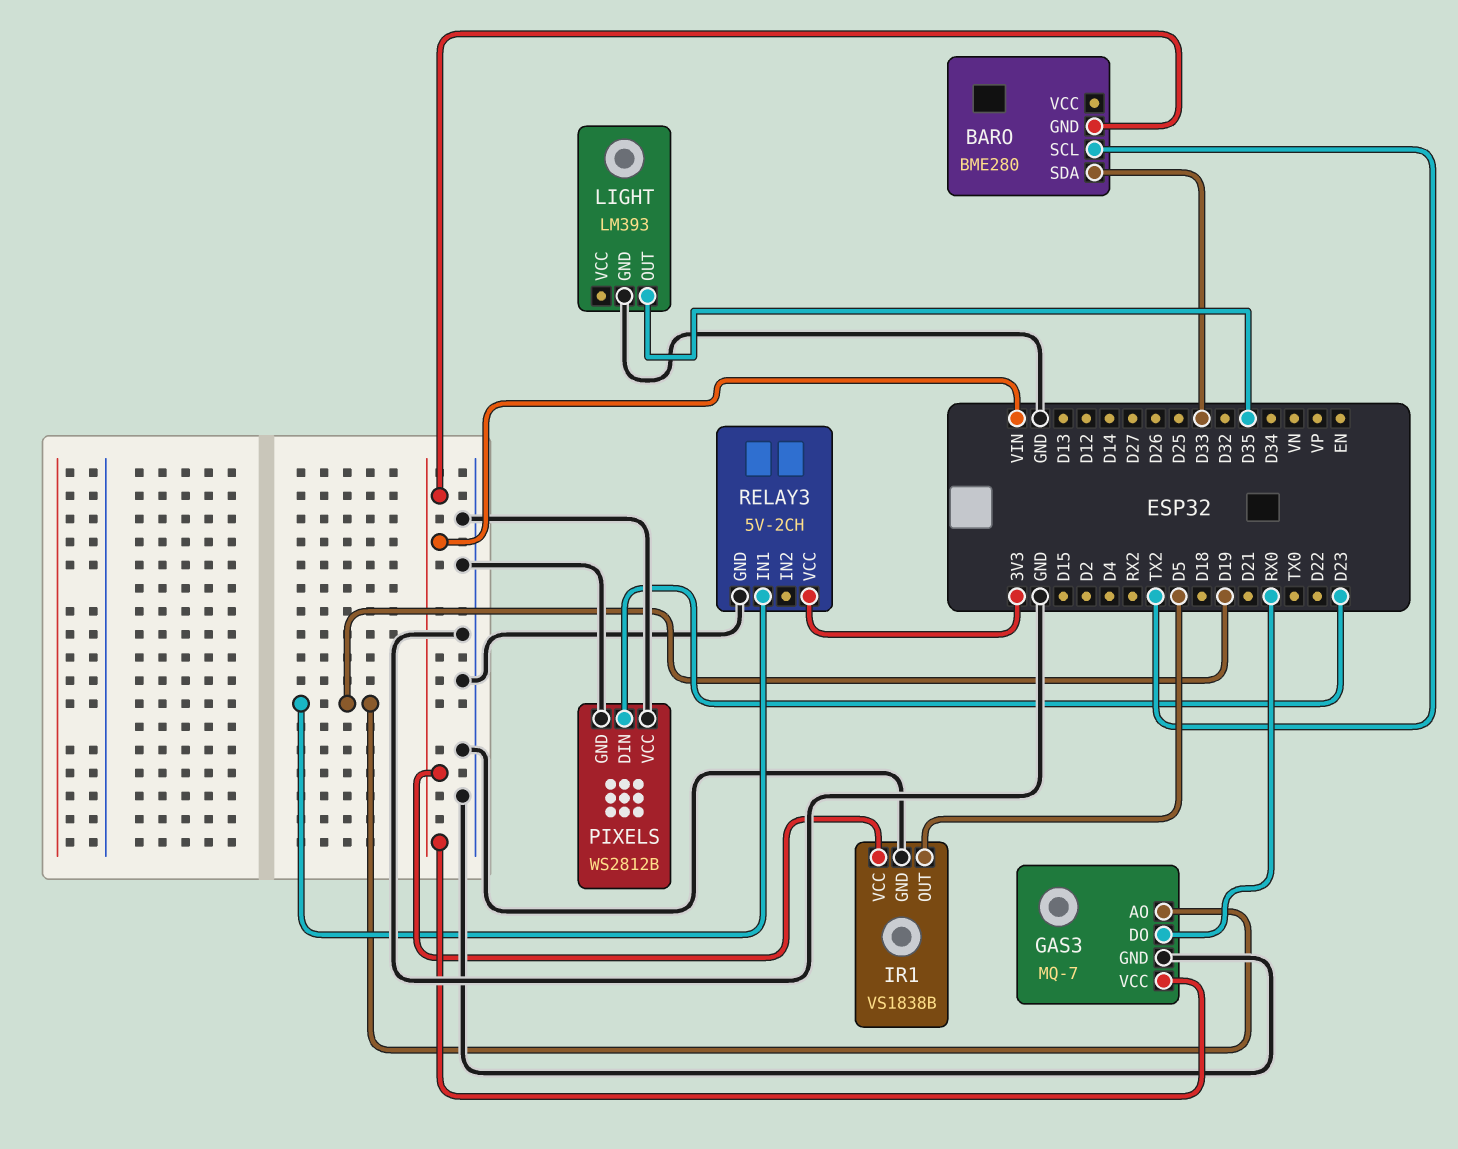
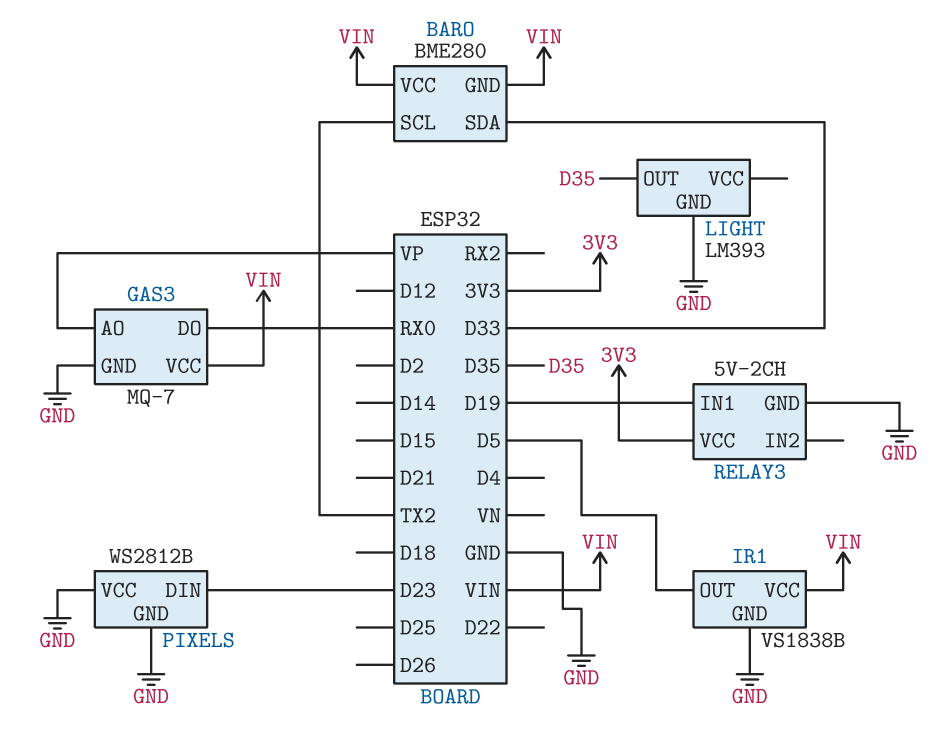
BARO pin VCC: none -> VIN
GAS3 pin AO: D19 -> VP

